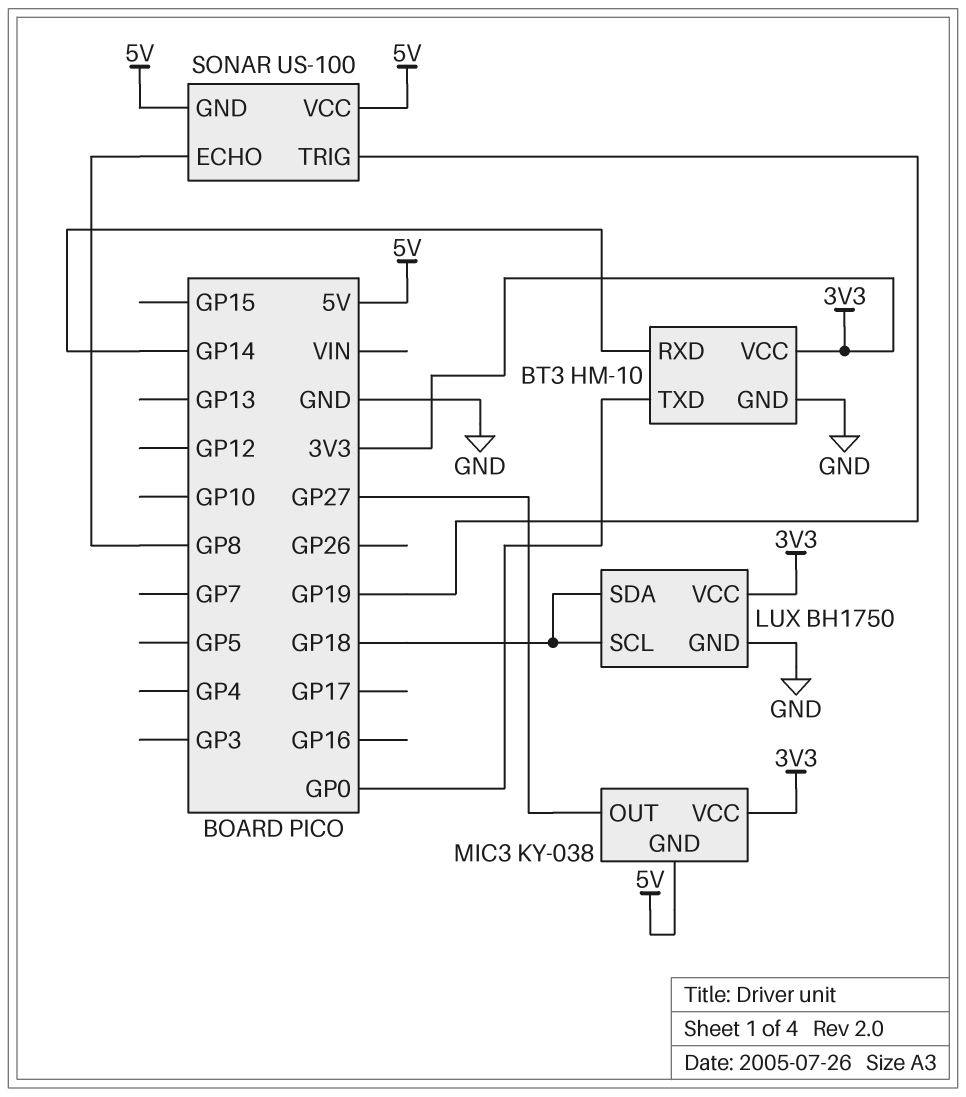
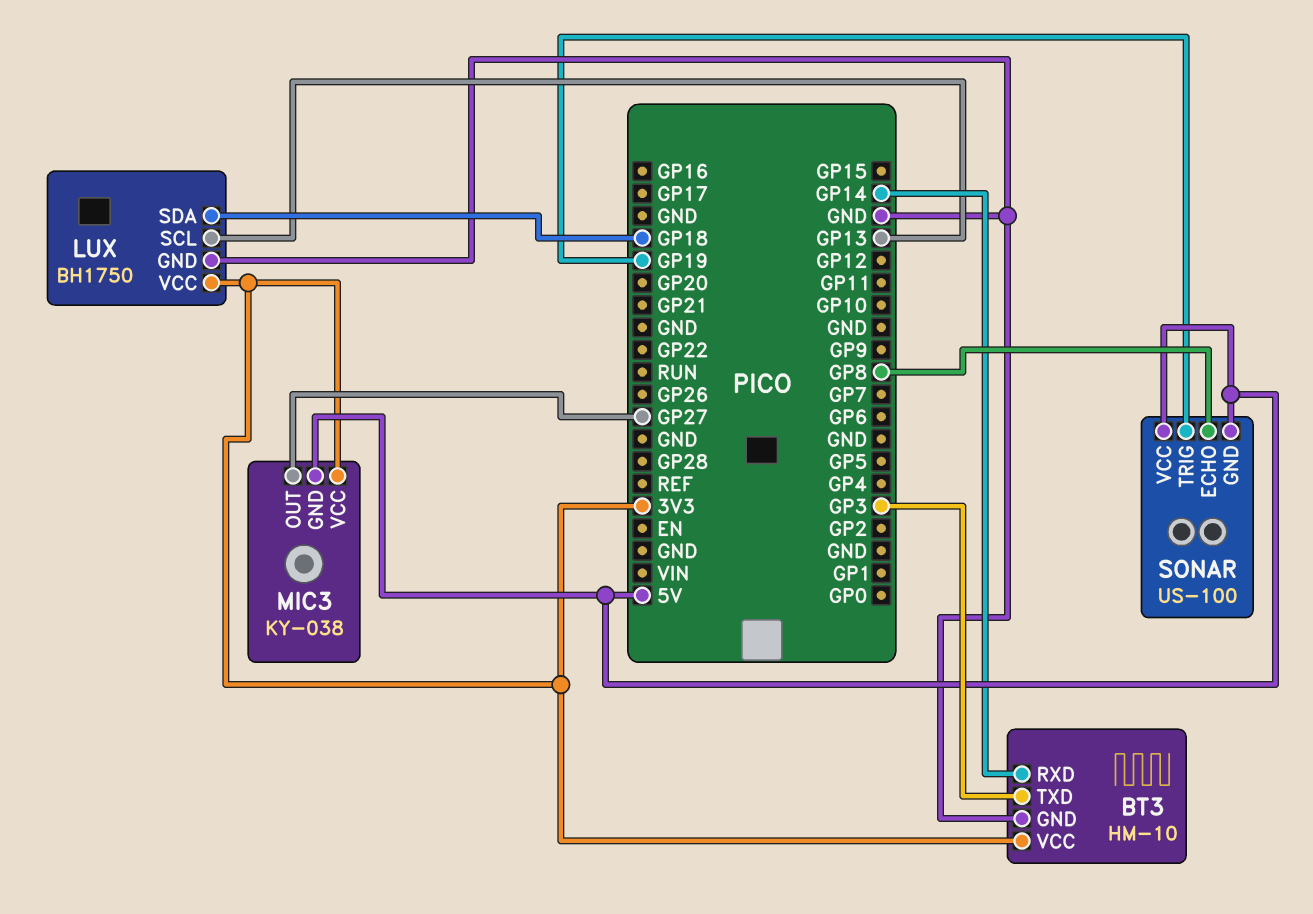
BT3 pin TXD: GP0 -> GP3
LUX pin SCL: GP18 -> GP13

